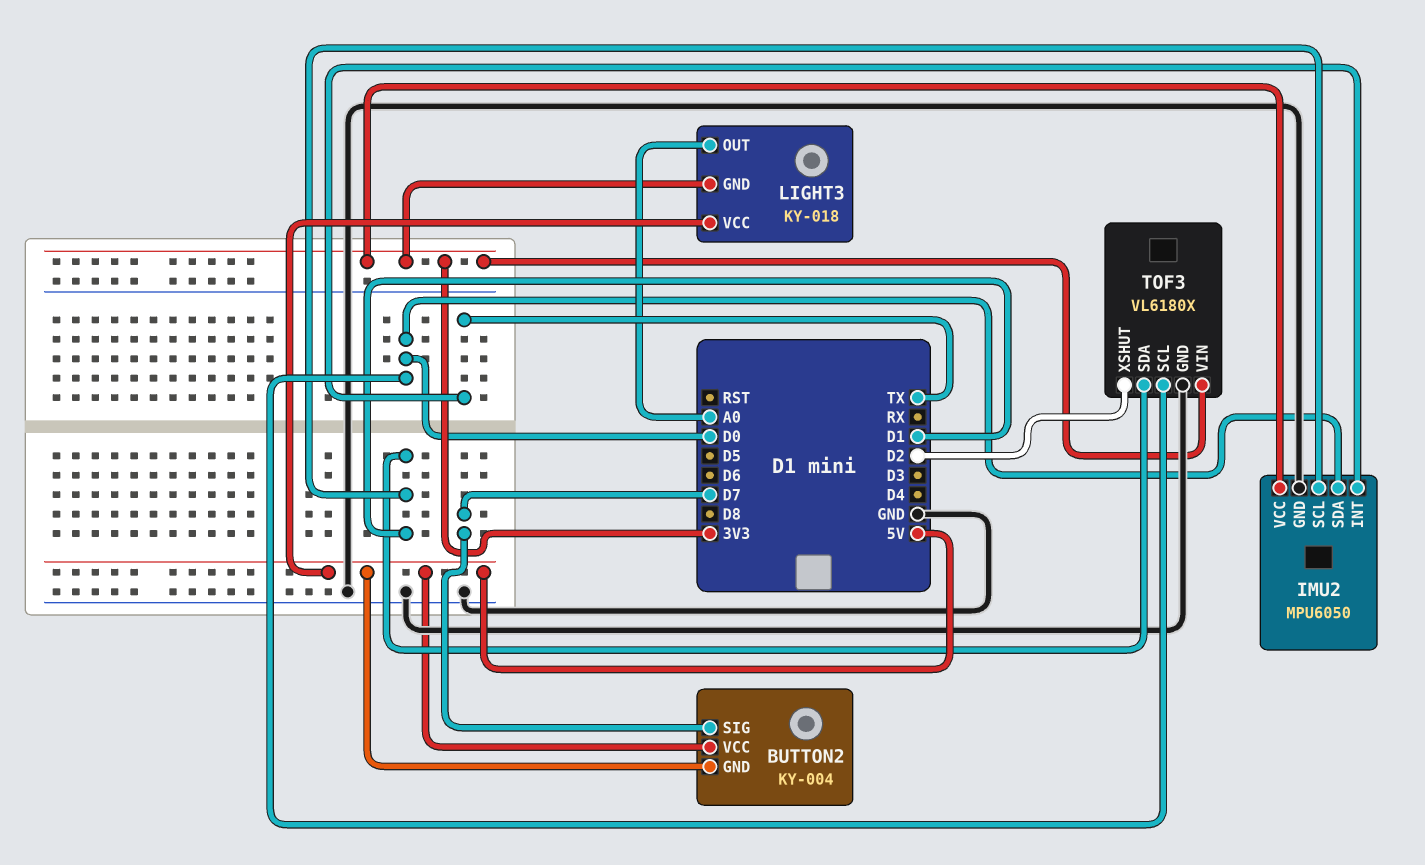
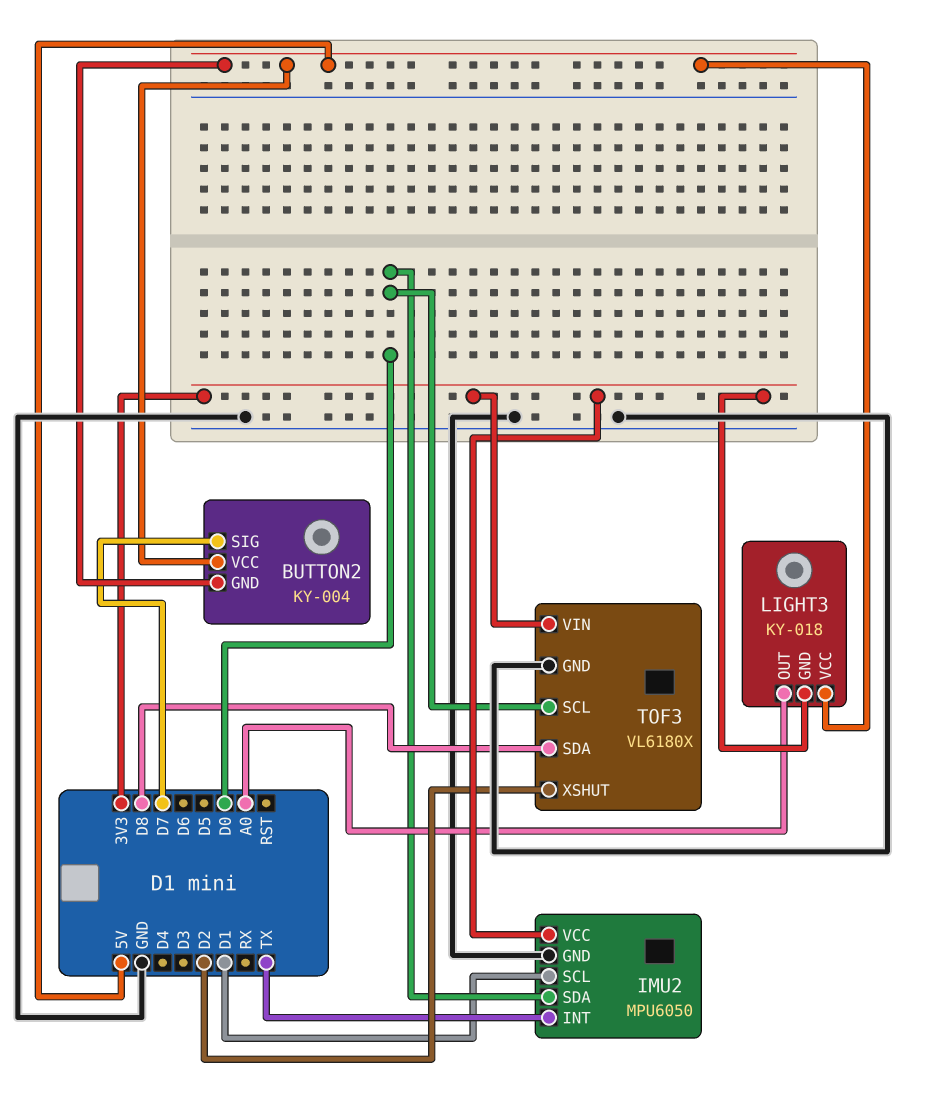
TOF3 pin SDA: D1 -> D8

